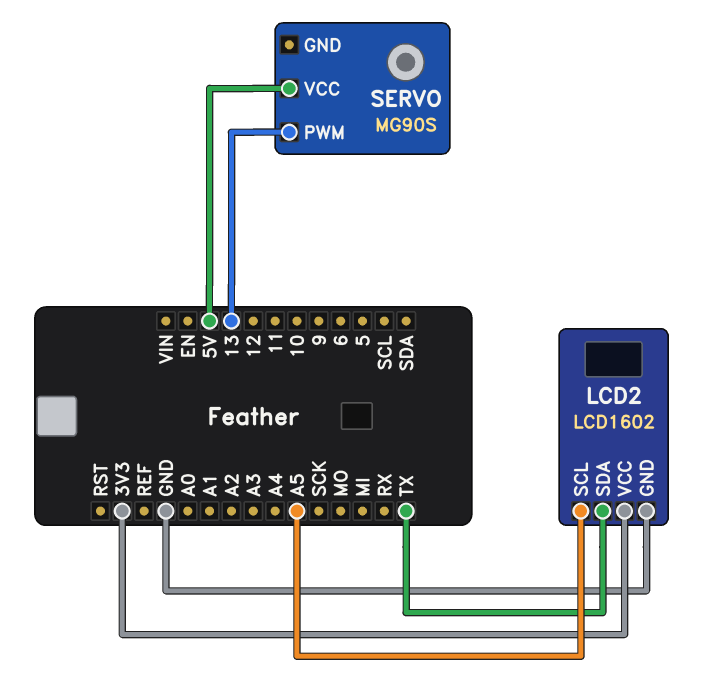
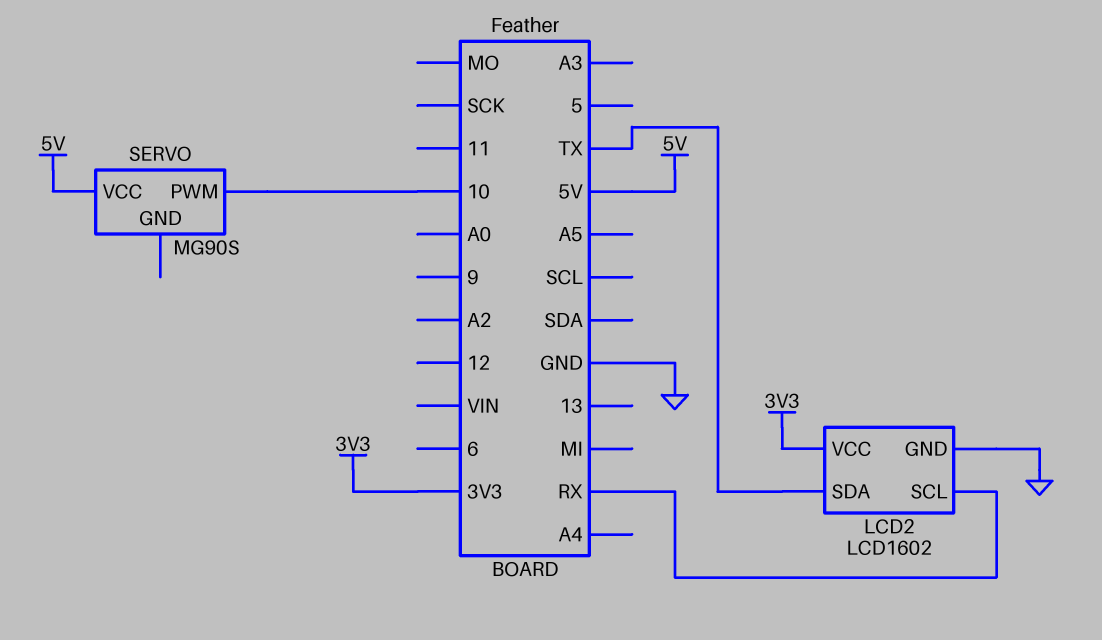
LCD2 pin SCL: A5 -> RX
SERVO pin PWM: 13 -> 10

